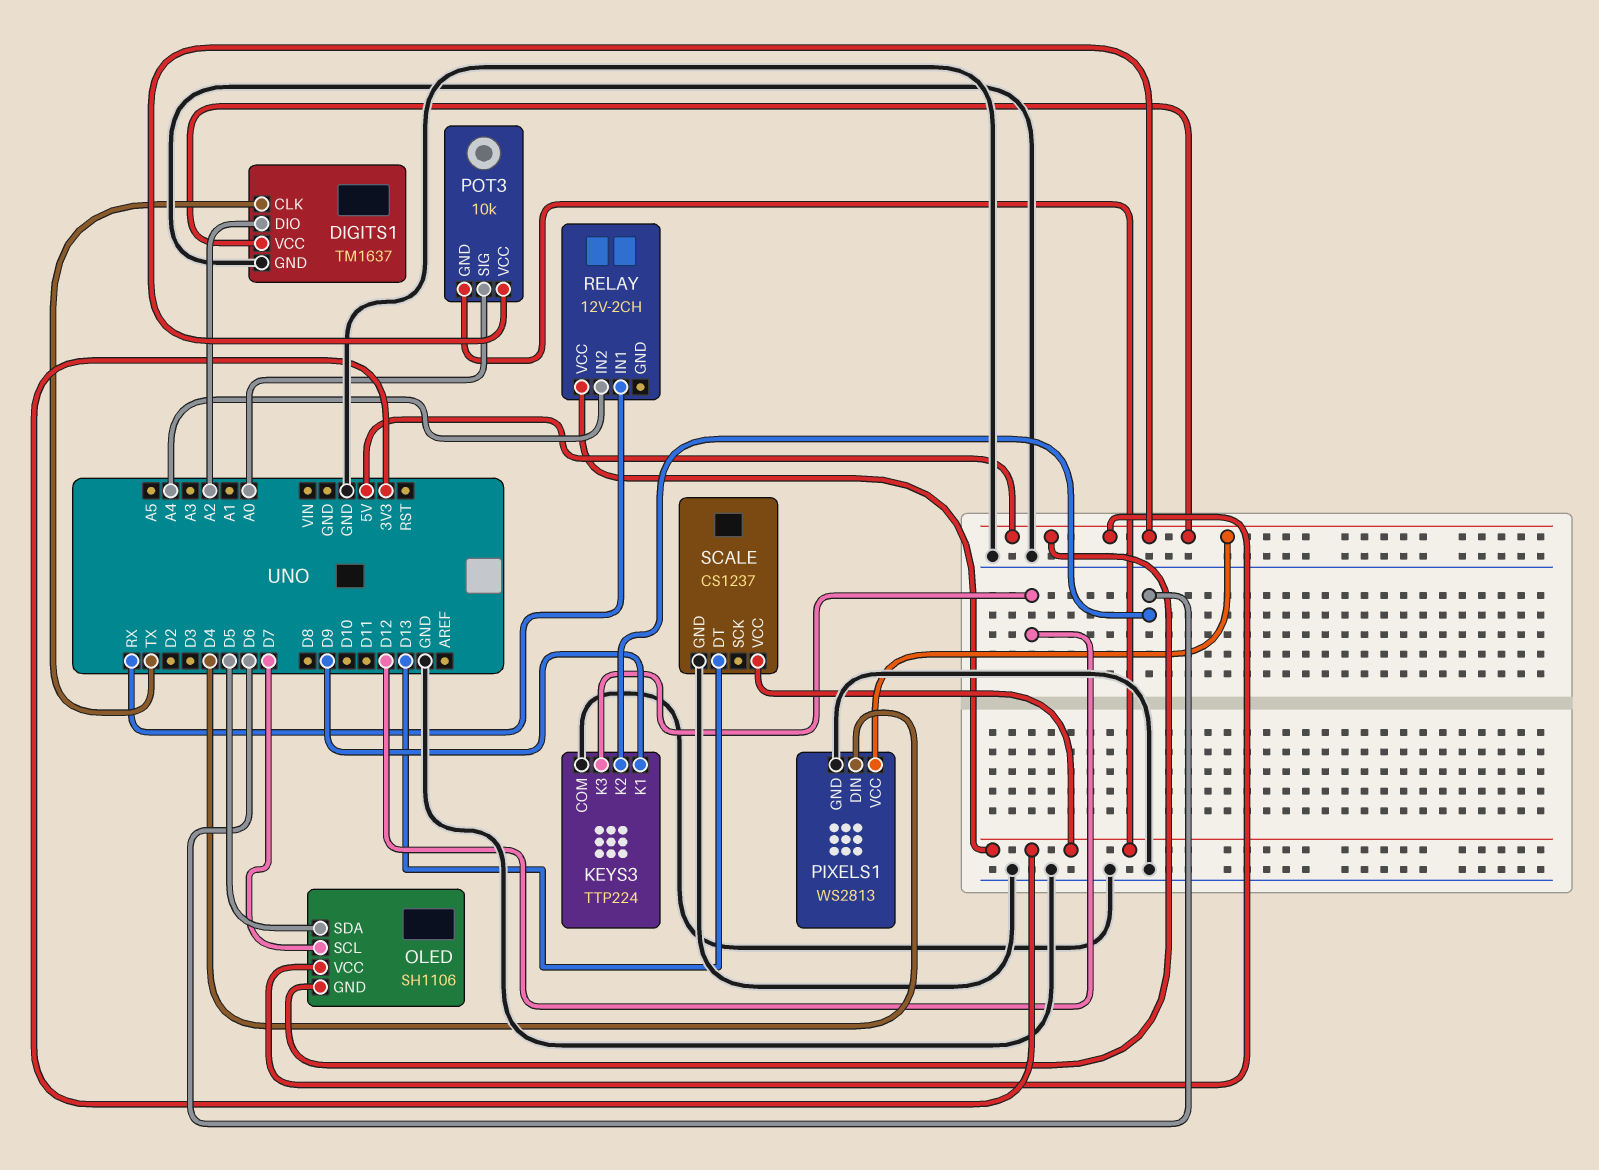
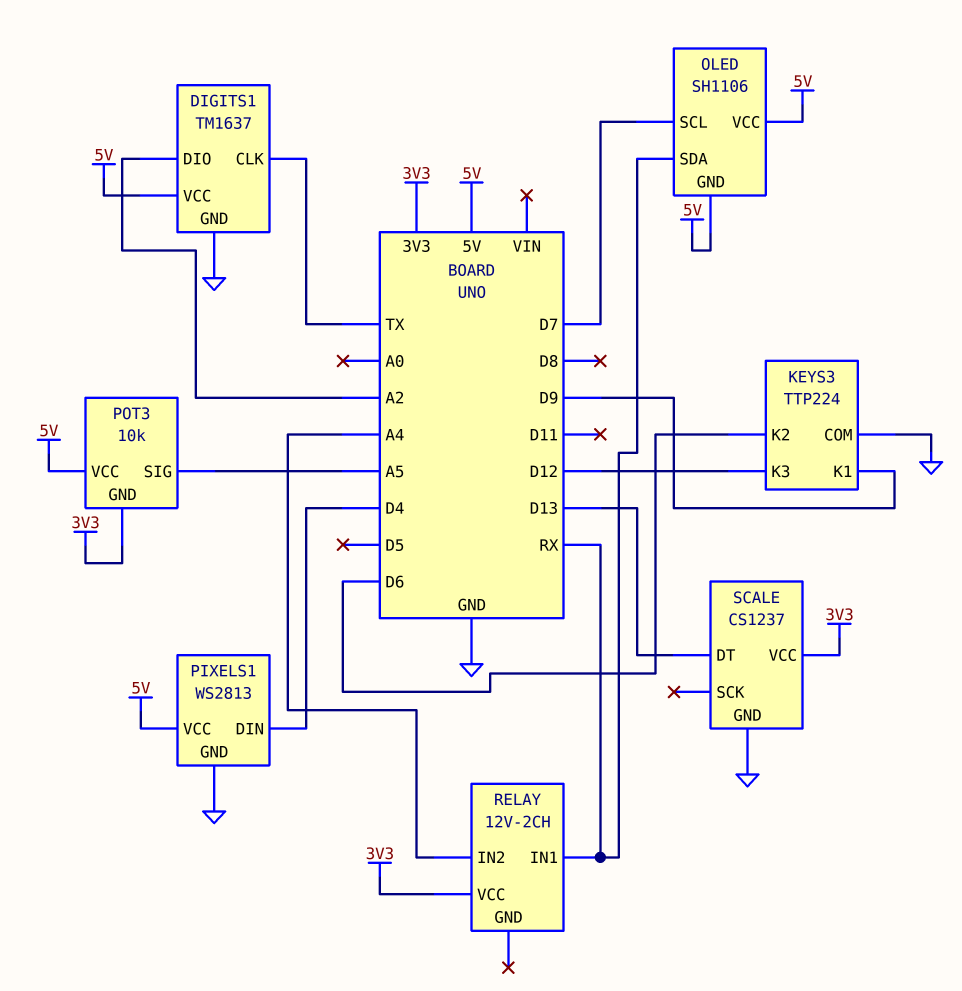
OLED pin SDA: D5 -> RX
POT3 pin SIG: A0 -> A5

